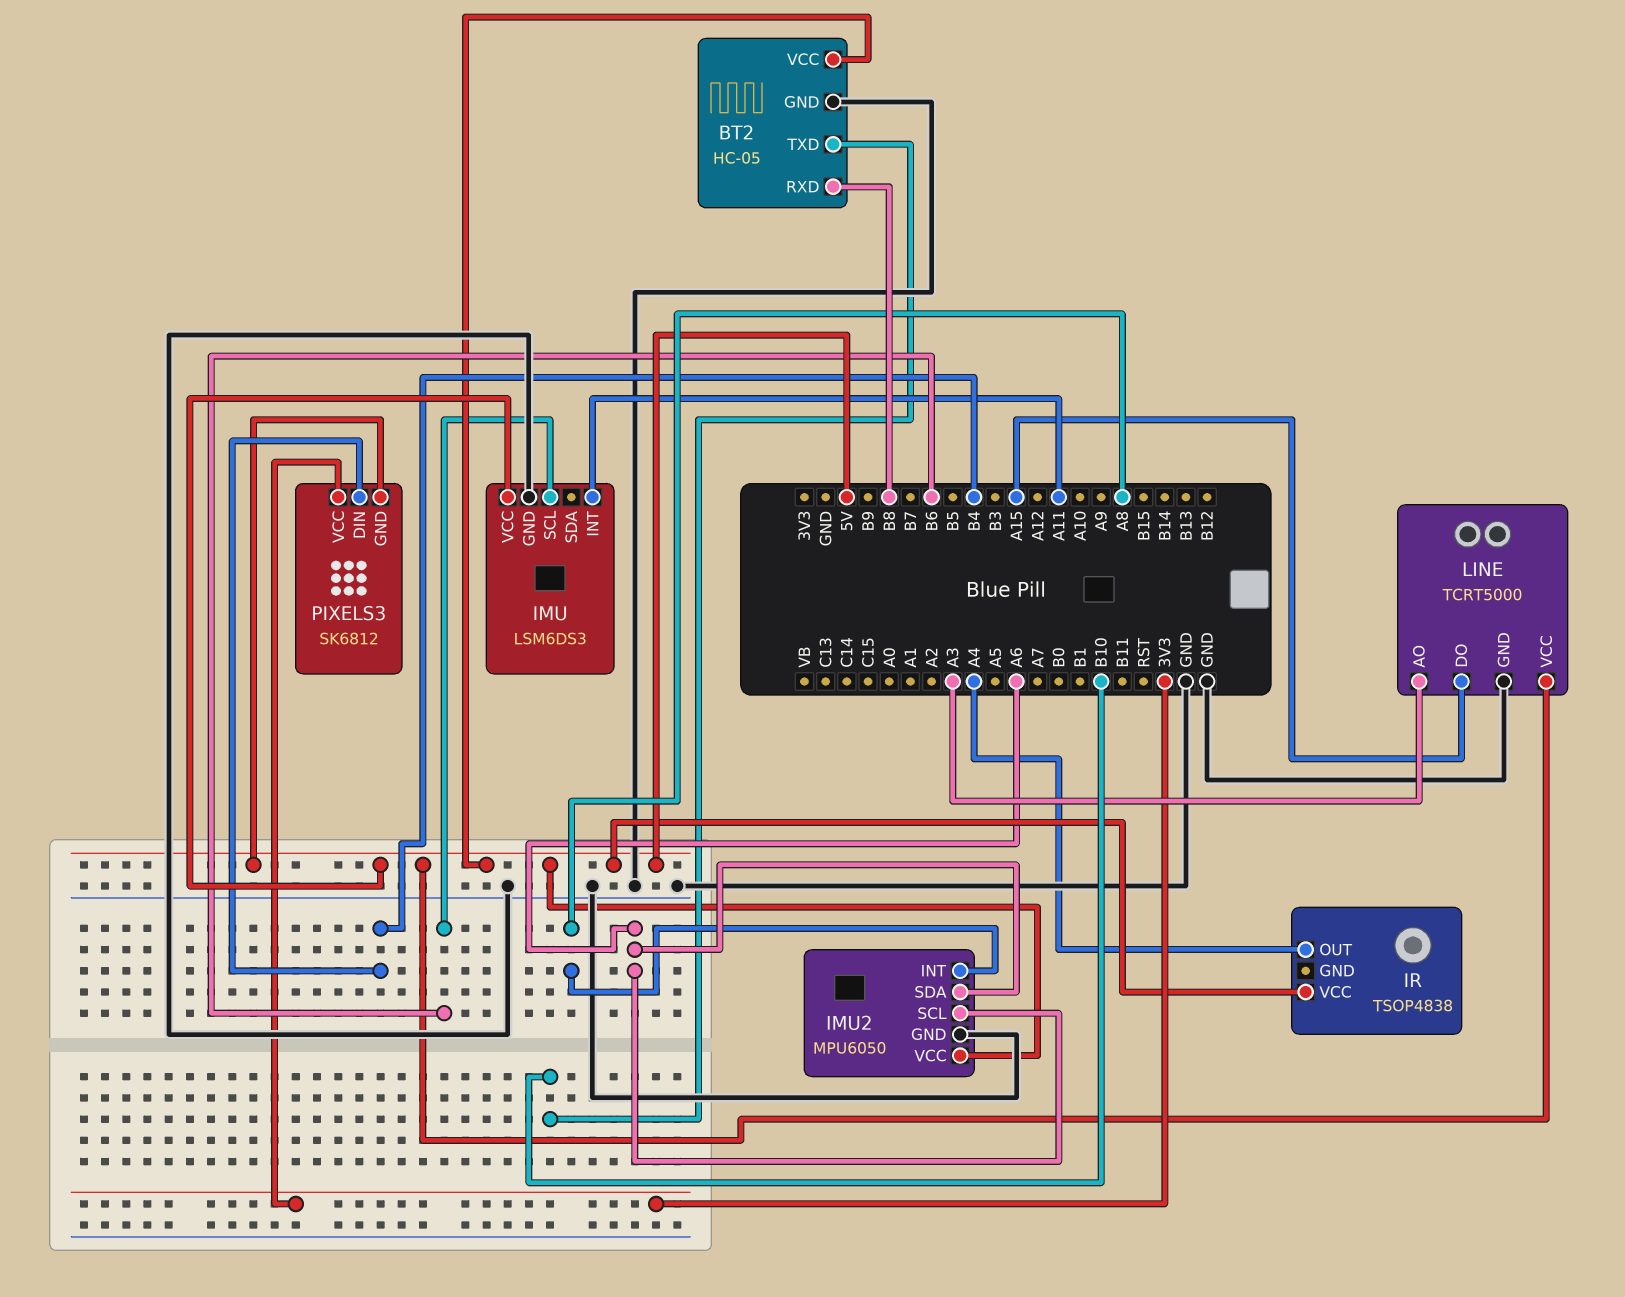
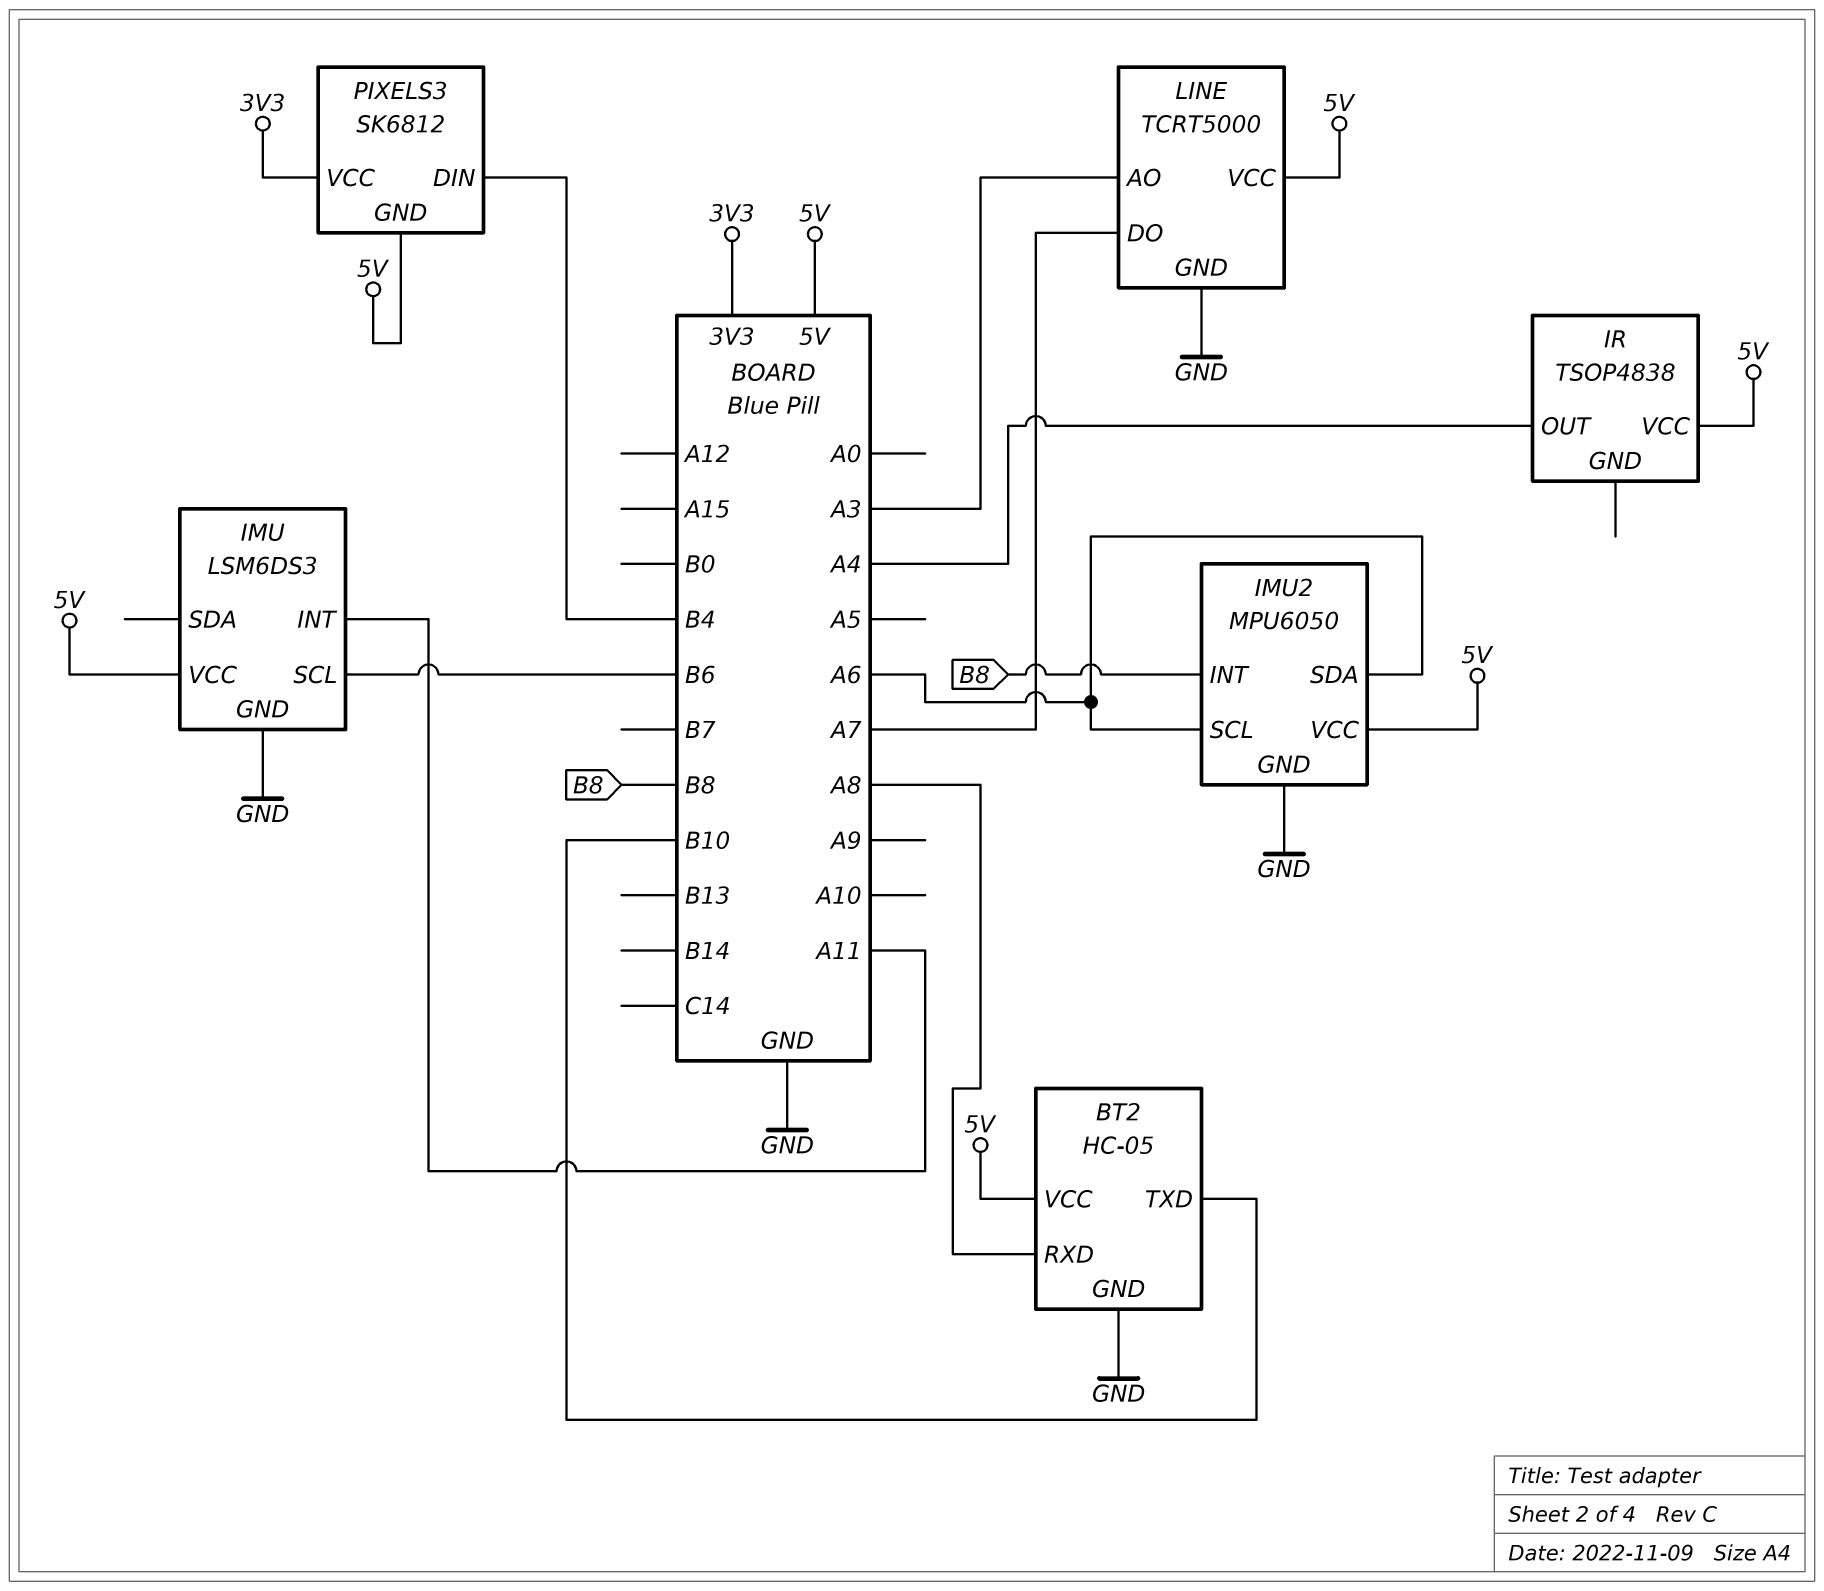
BT2 pin RXD: B8 -> A8
IMU2 pin INT: A8 -> B8
LINE pin DO: A15 -> A7

